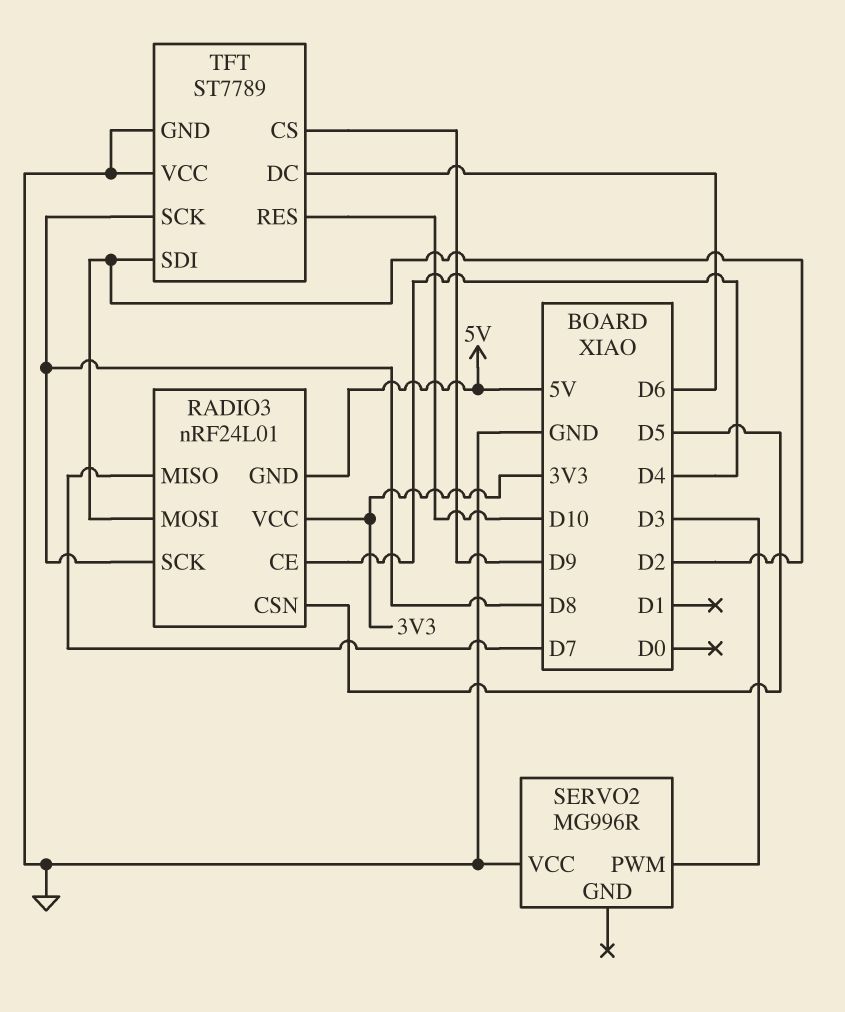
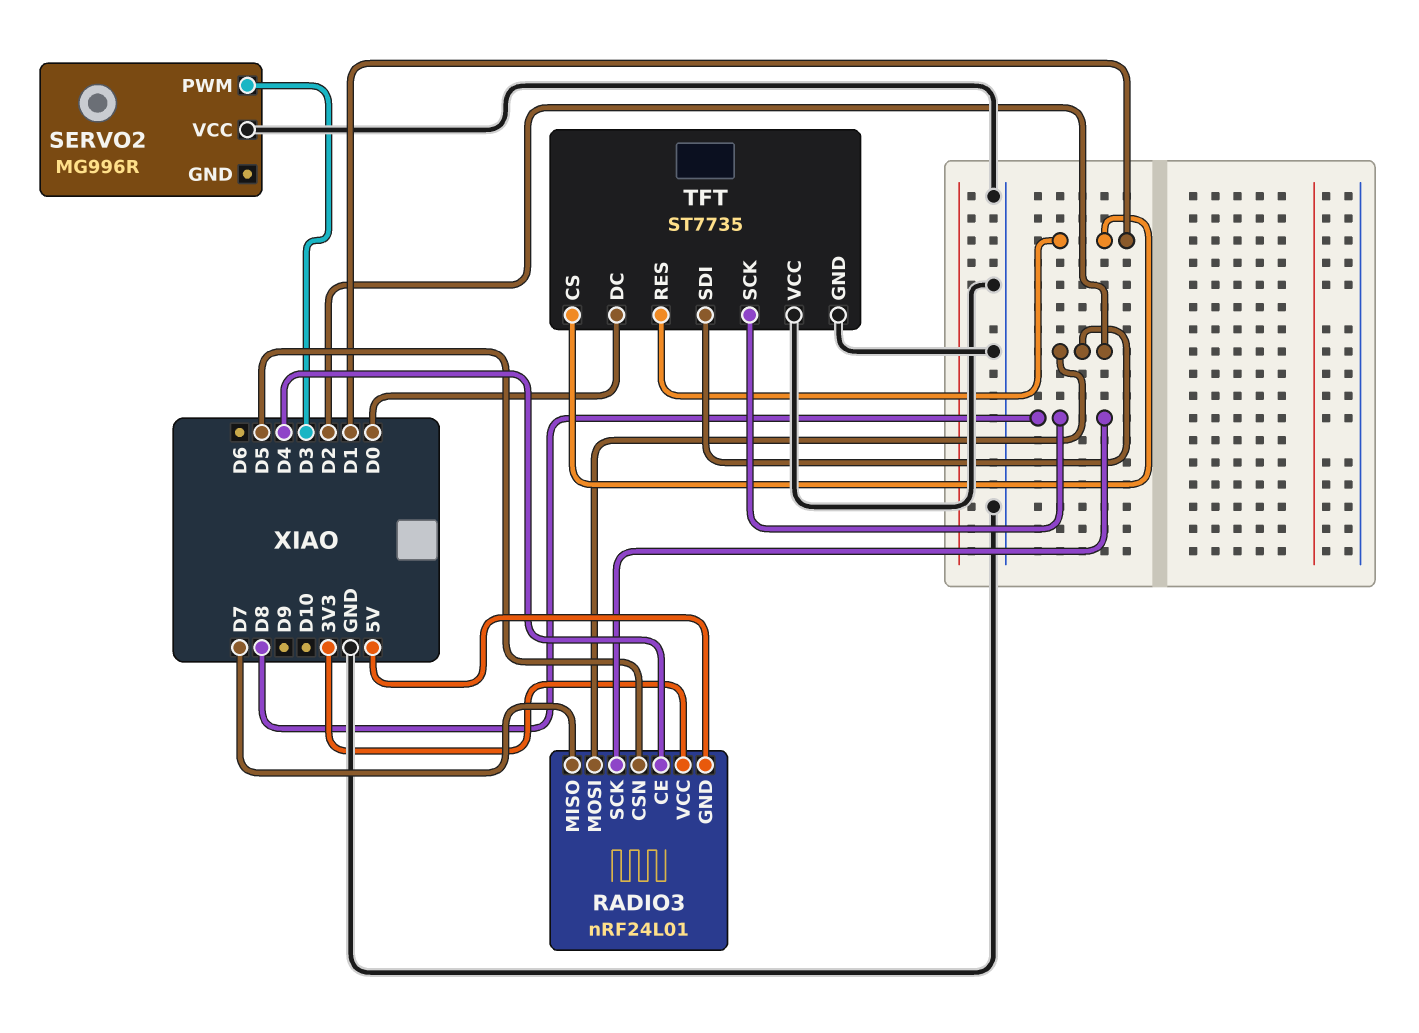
TFT: ST7789 -> ST7735
TFT pin CS: D9 -> D1
TFT pin DC: D6 -> D0
TFT pin RES: D10 -> D1

